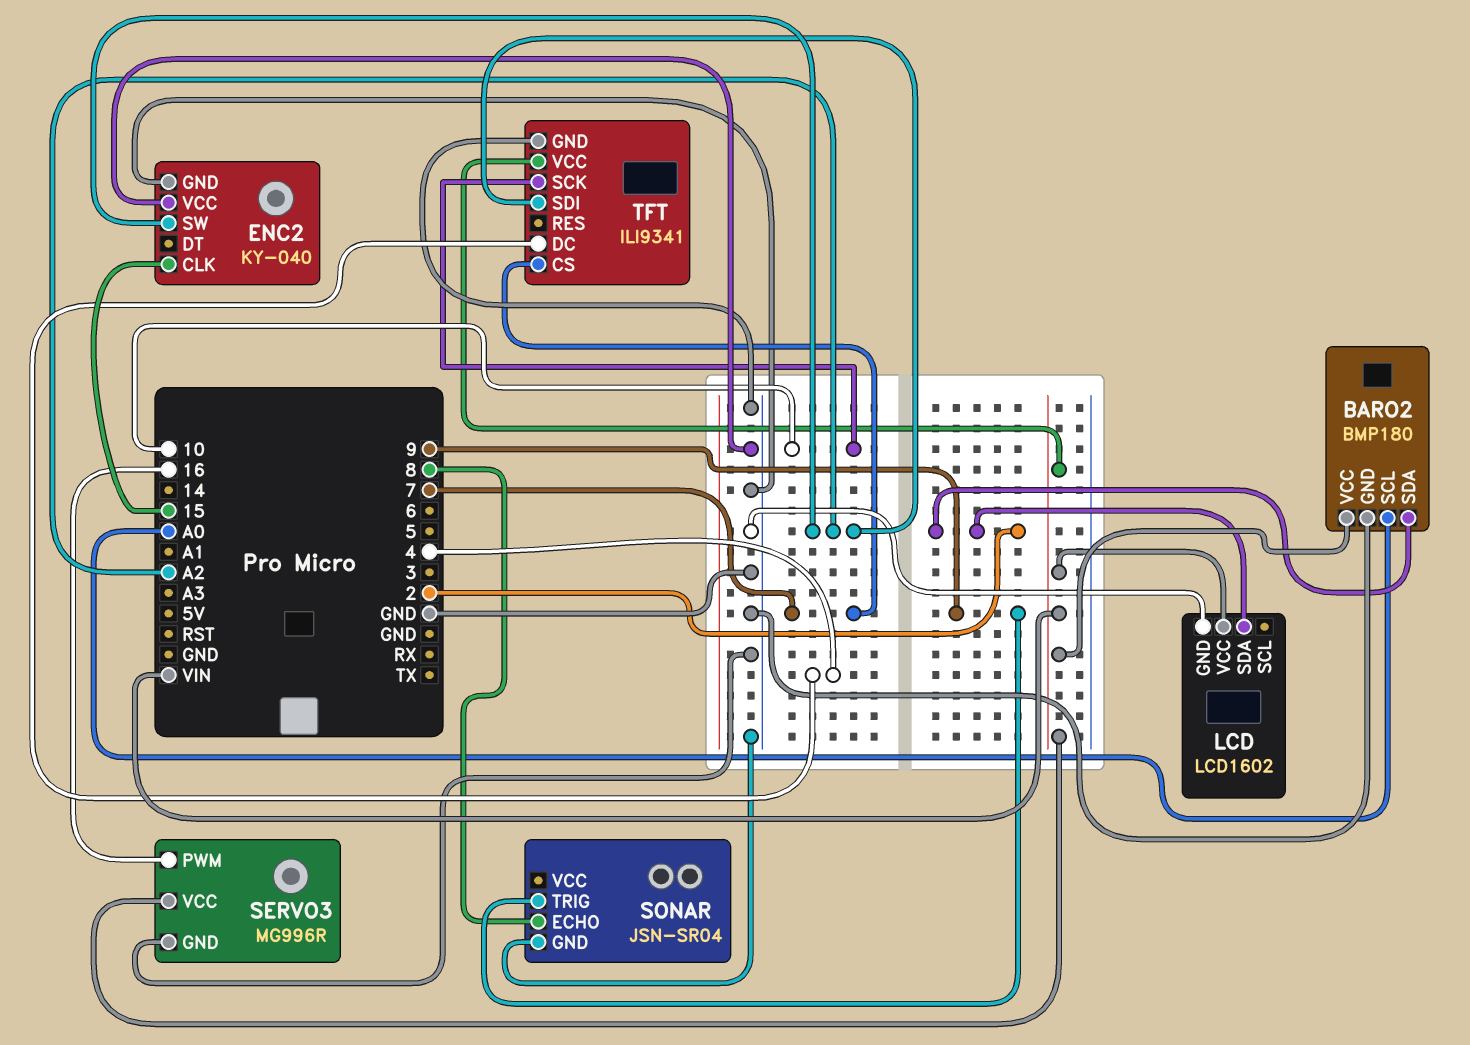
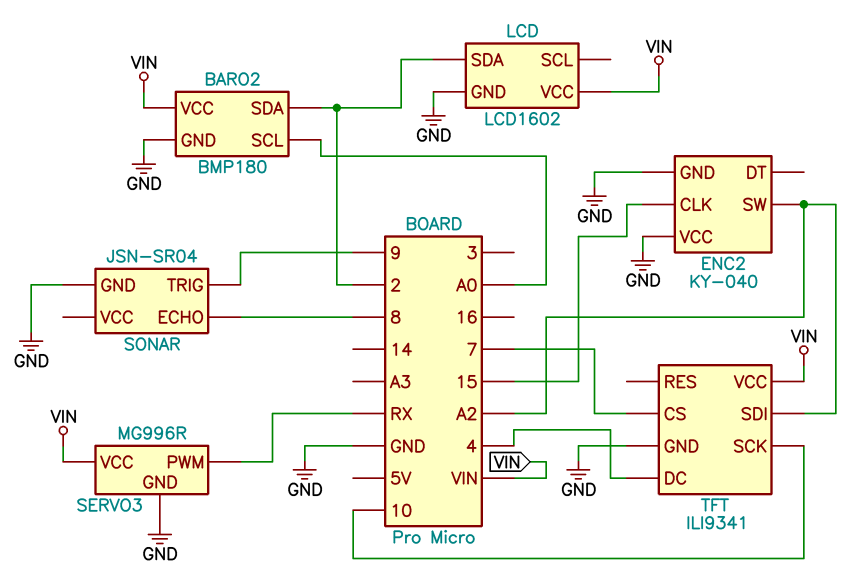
SERVO3 pin PWM: 16 -> RX

